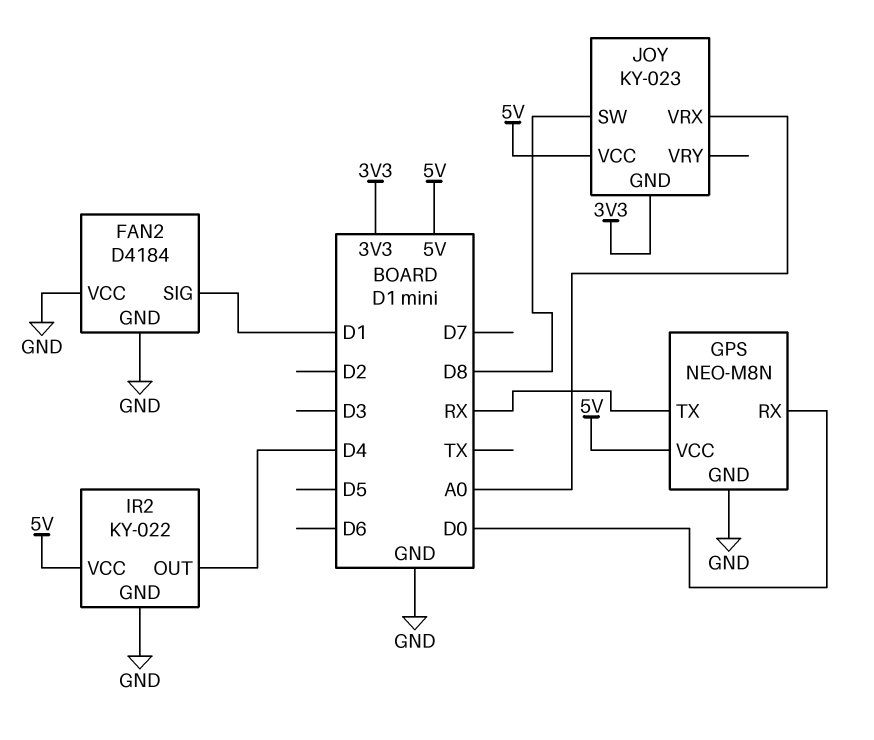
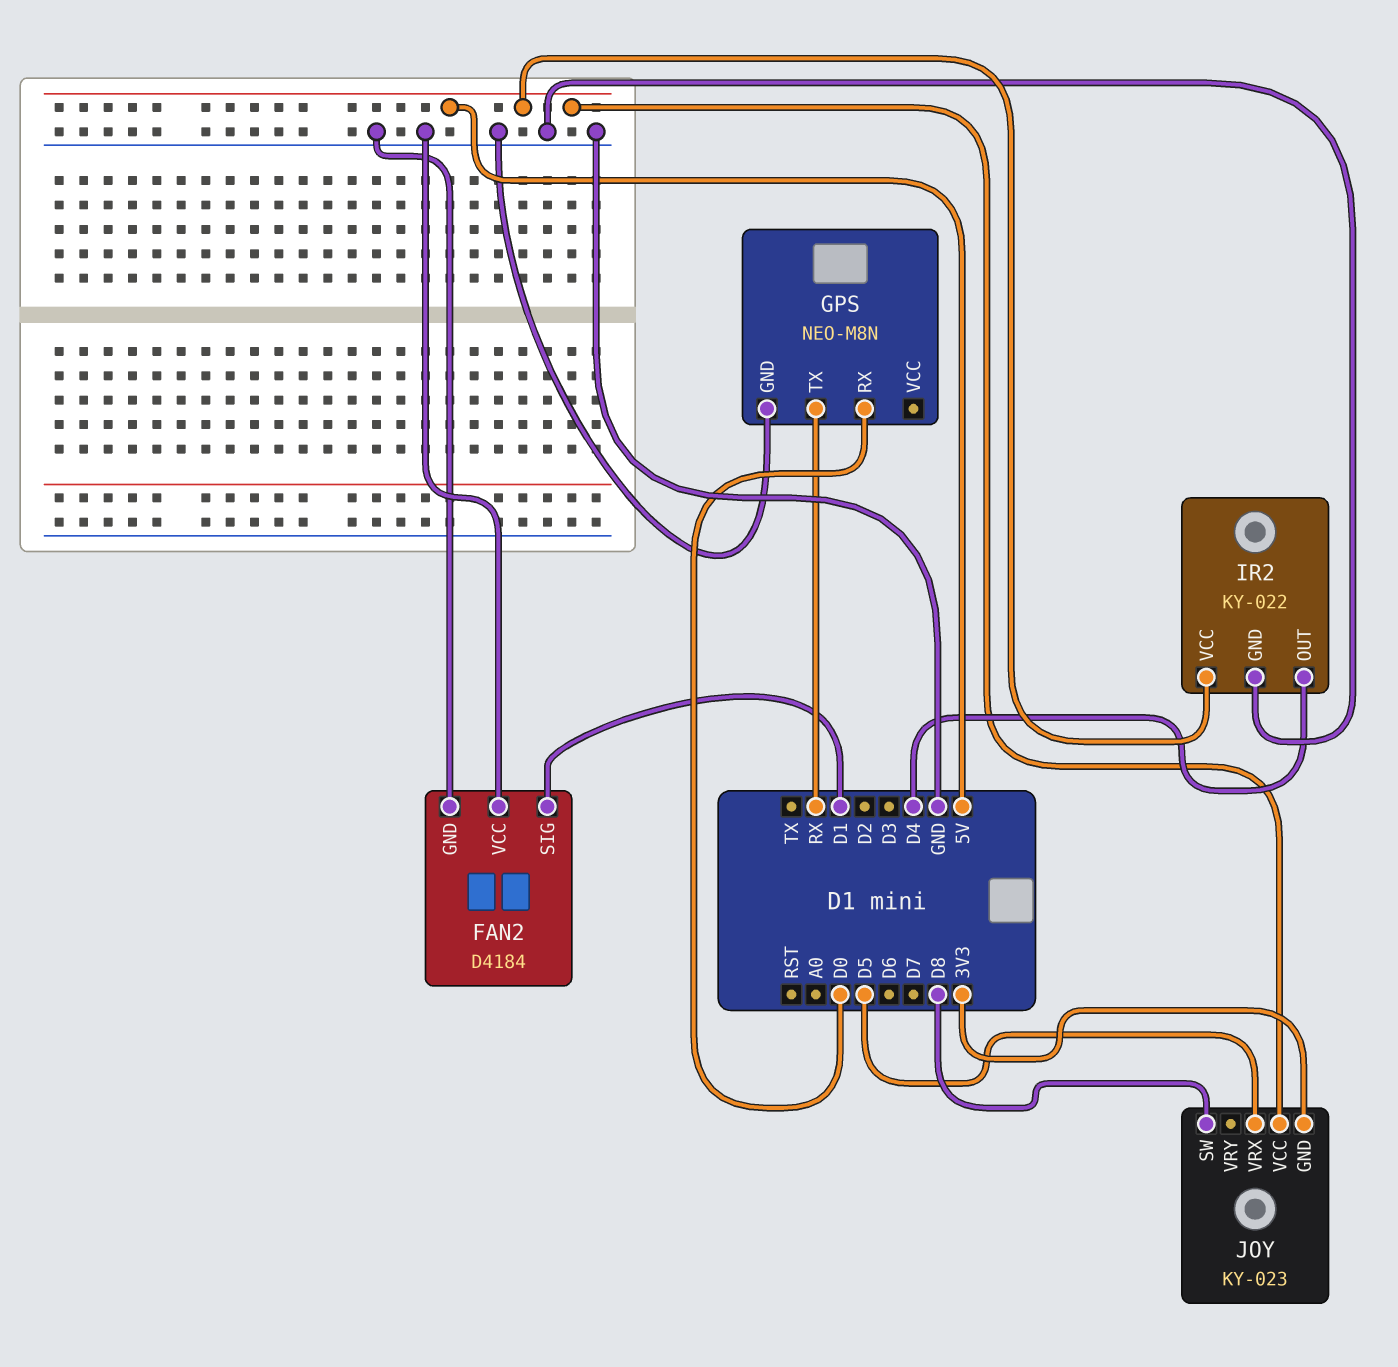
GPS pin VCC: 5V -> none
JOY pin VRX: A0 -> D5

